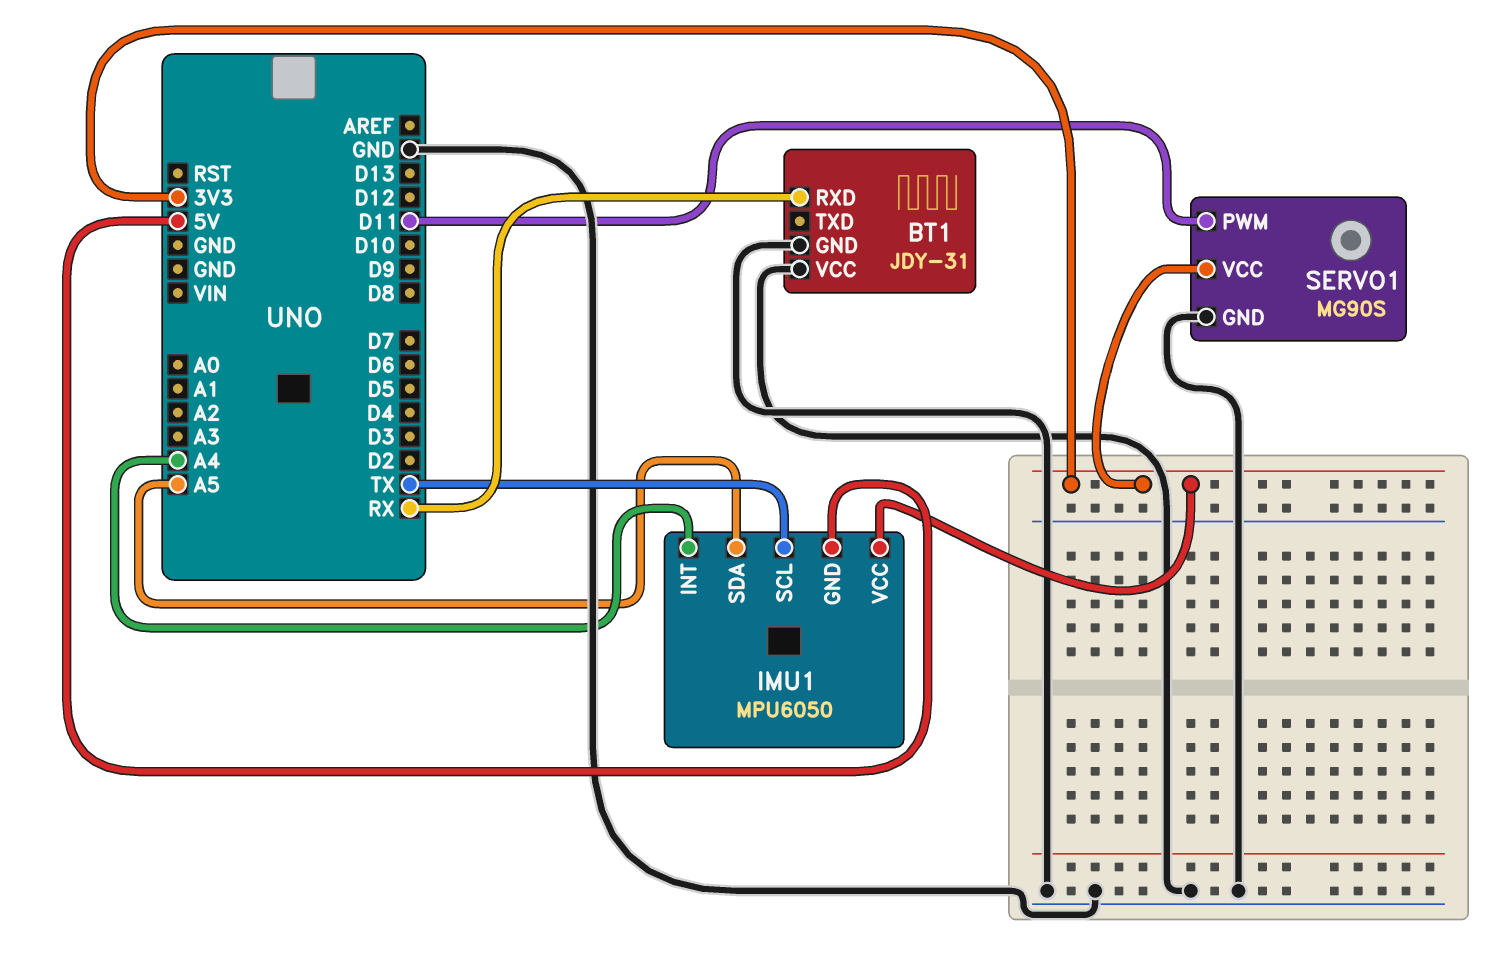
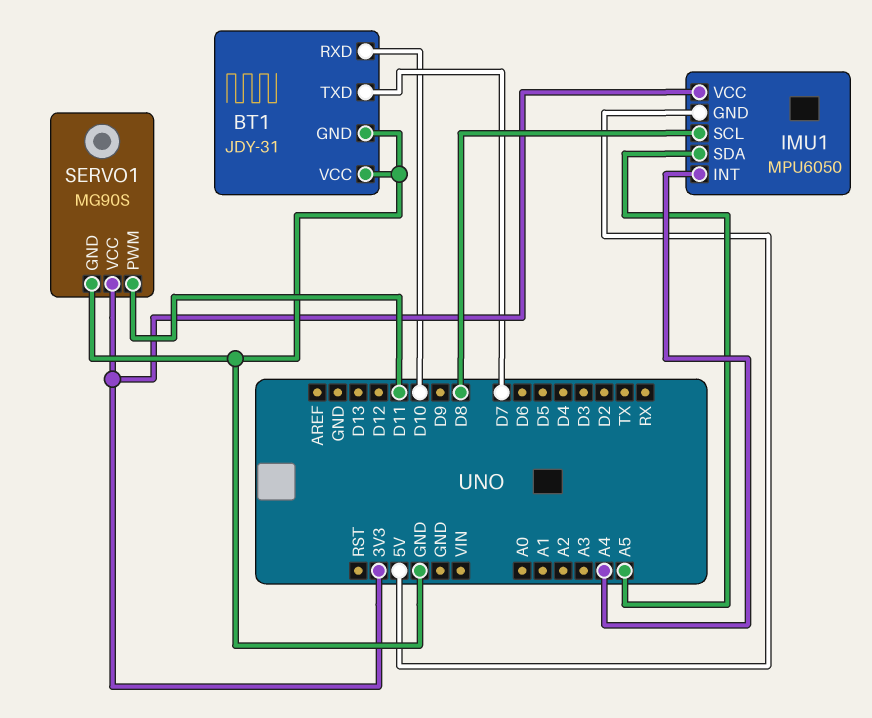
BT1 pin RXD: RX -> D10
BT1 pin TXD: none -> D7
IMU1 pin SCL: TX -> D8

